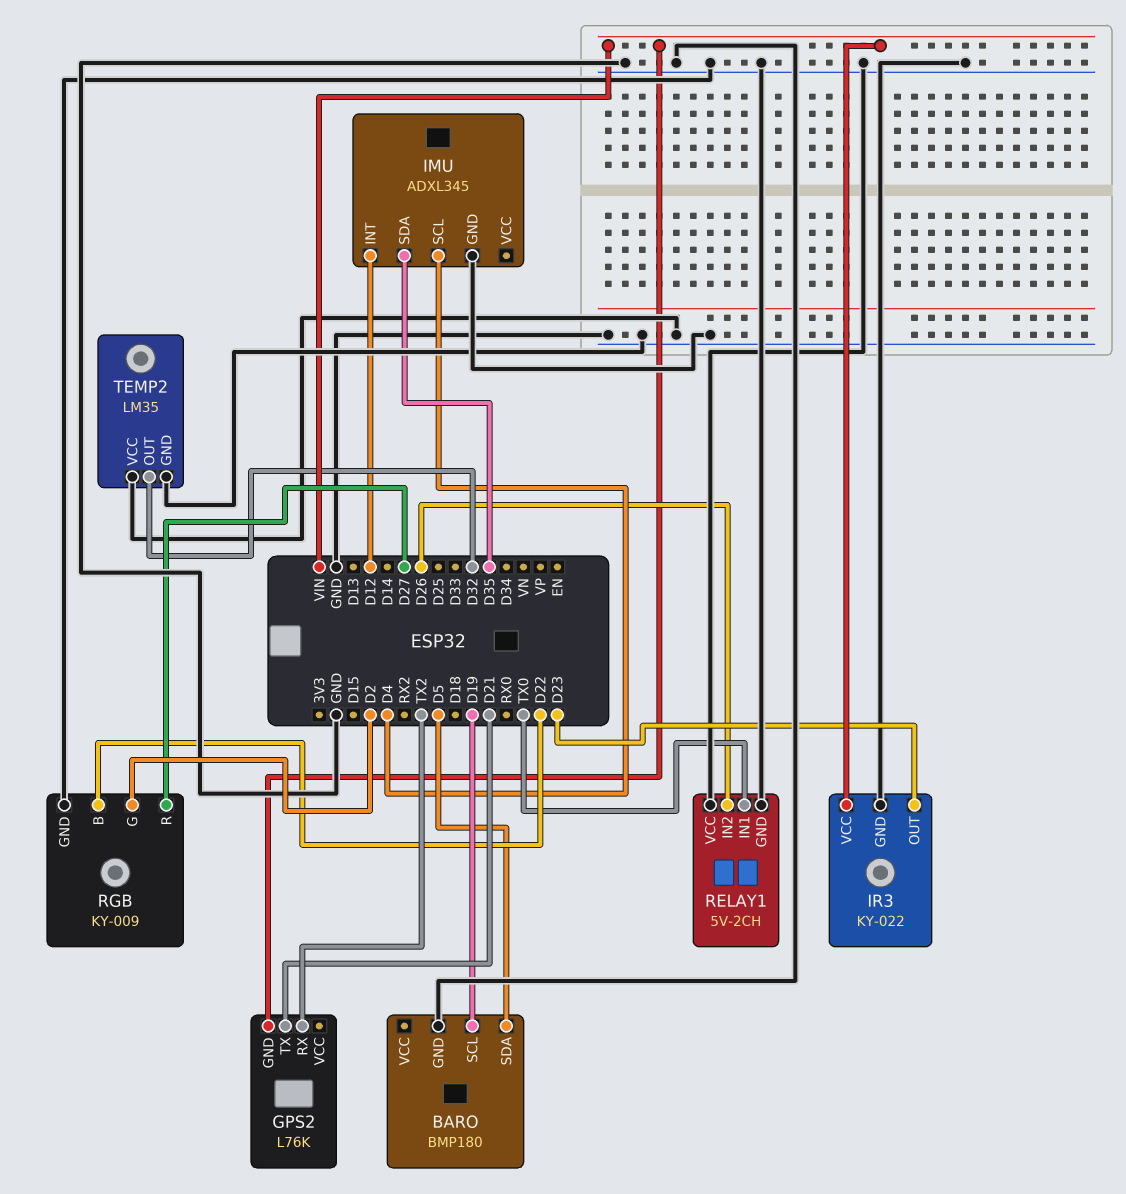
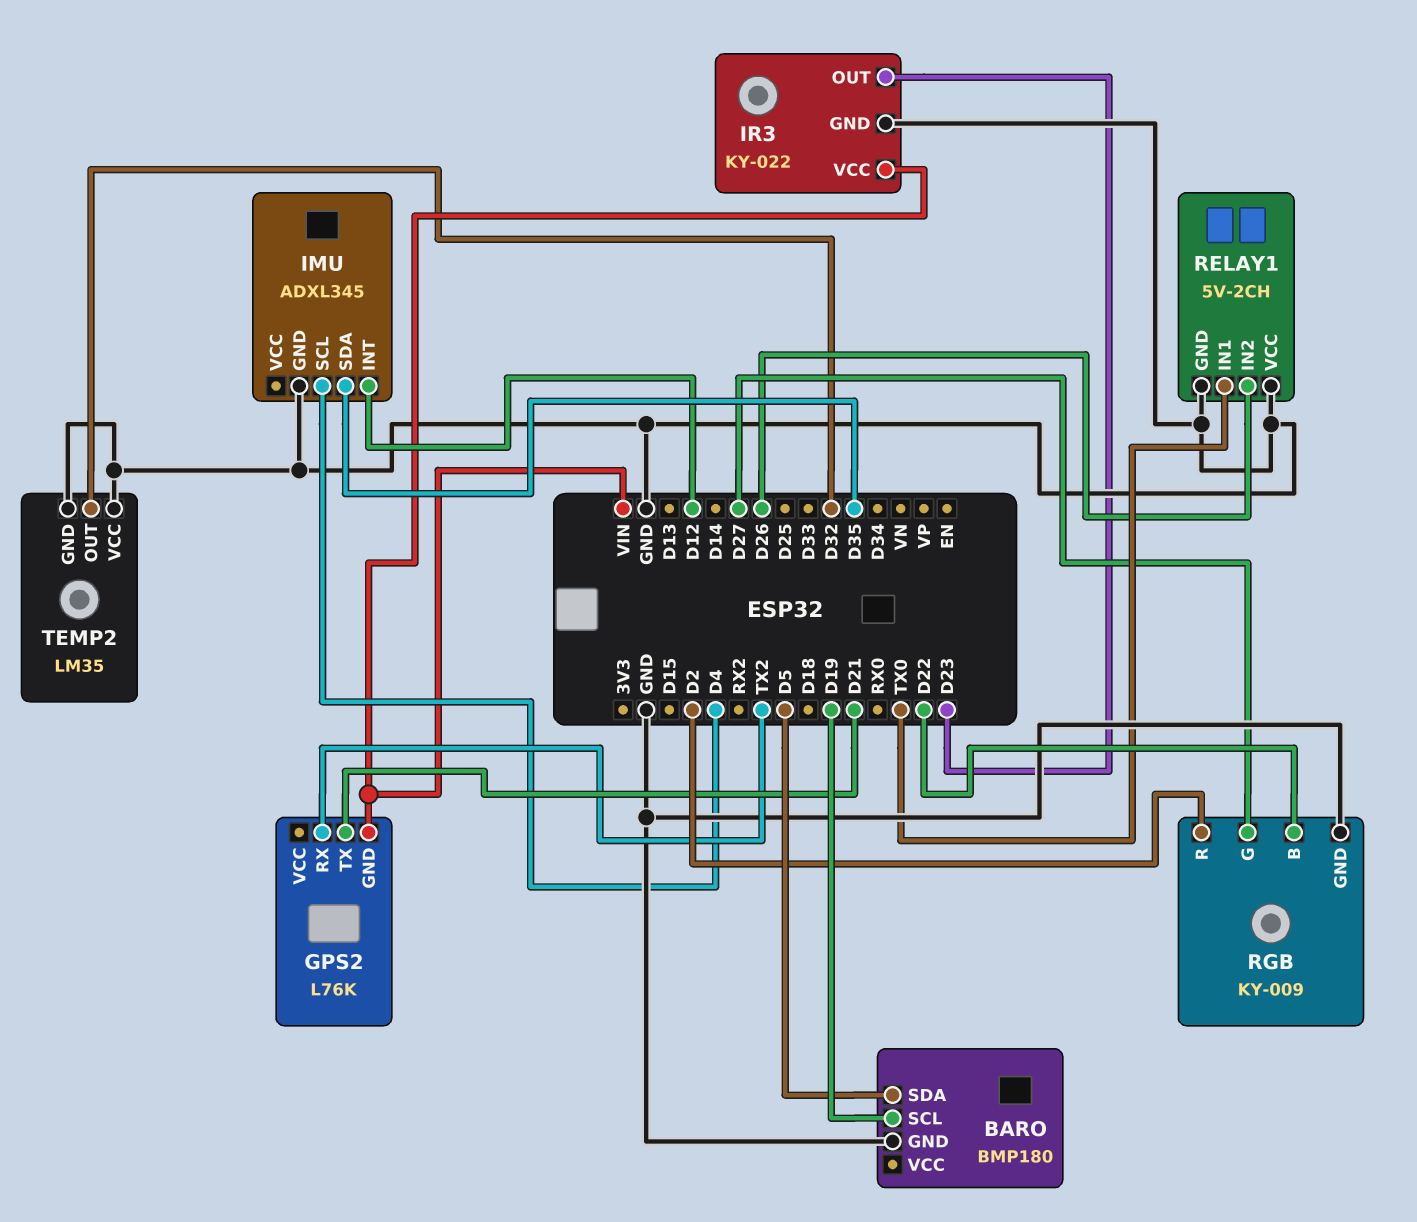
RGB pin G: D2 -> D27
RGB pin R: D27 -> D2

